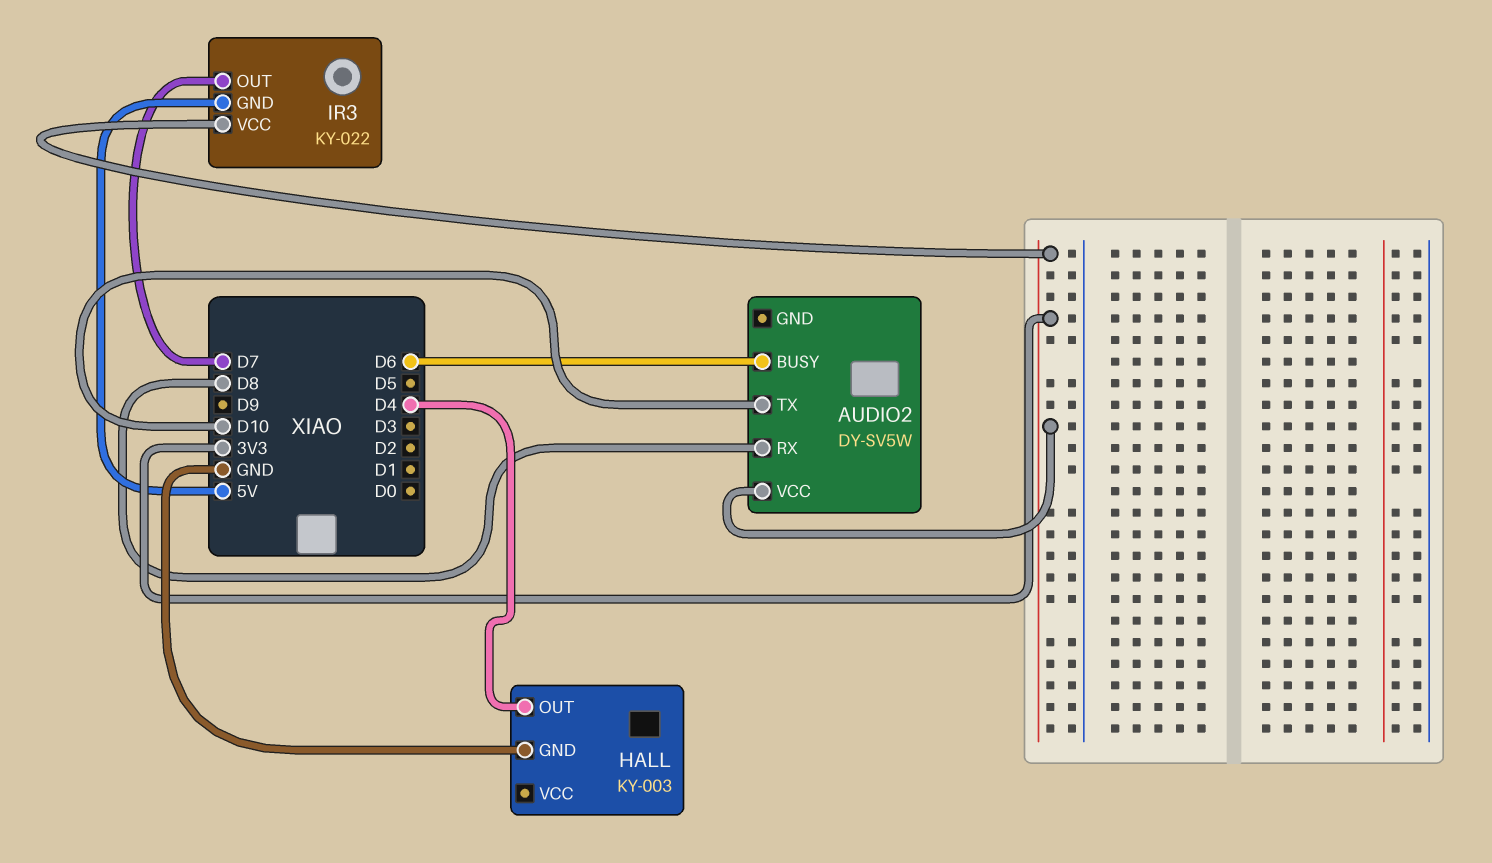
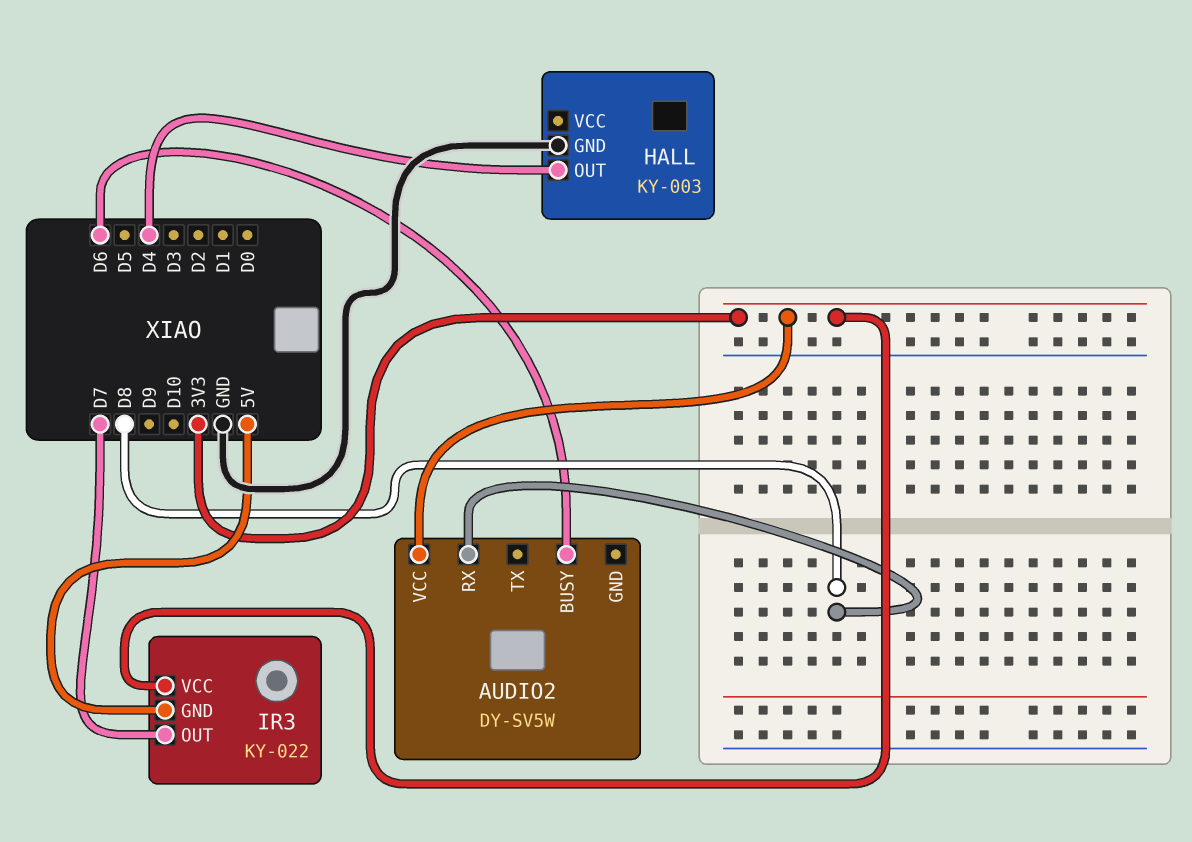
AUDIO2 pin TX: D10 -> none

